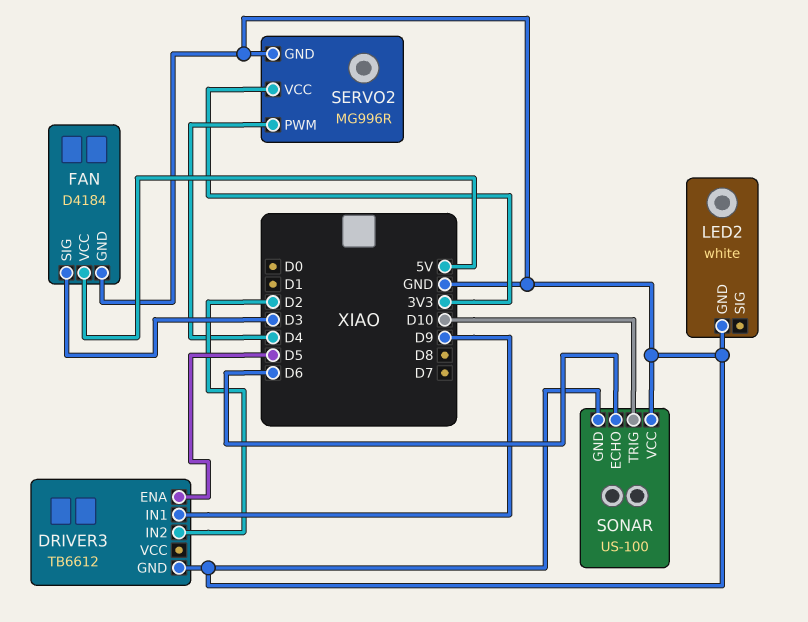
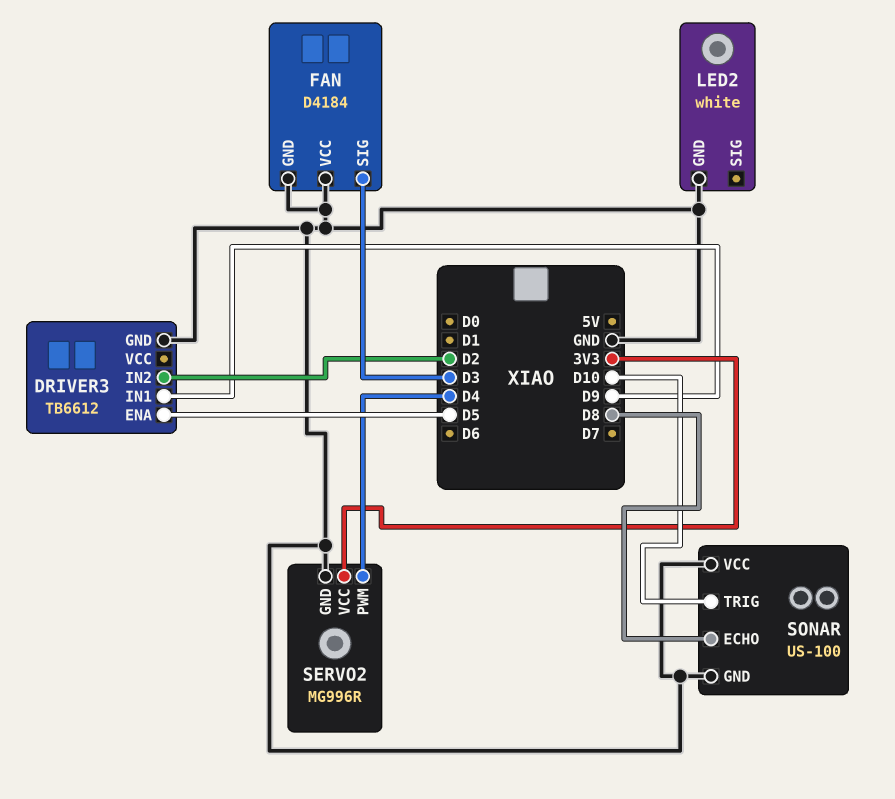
FAN pin VCC: 5V -> GND
SONAR pin ECHO: D6 -> D8

